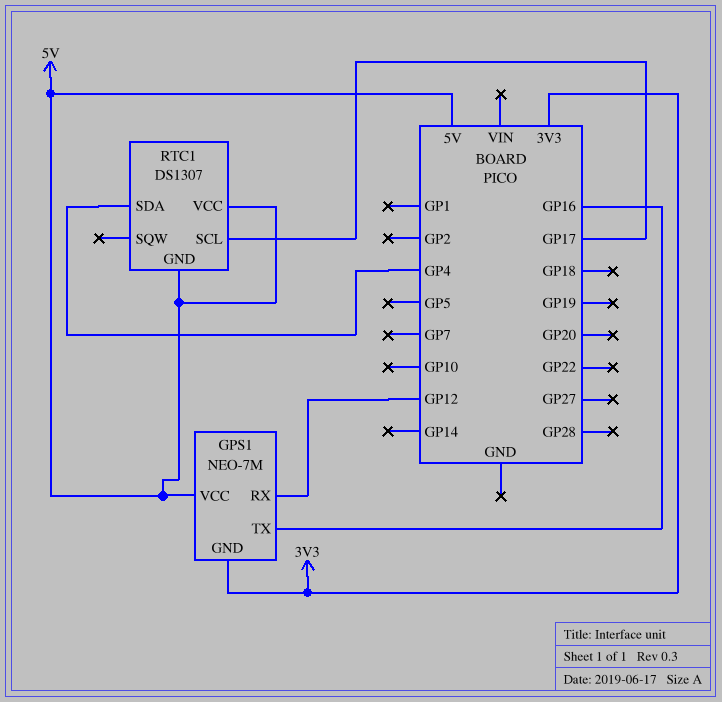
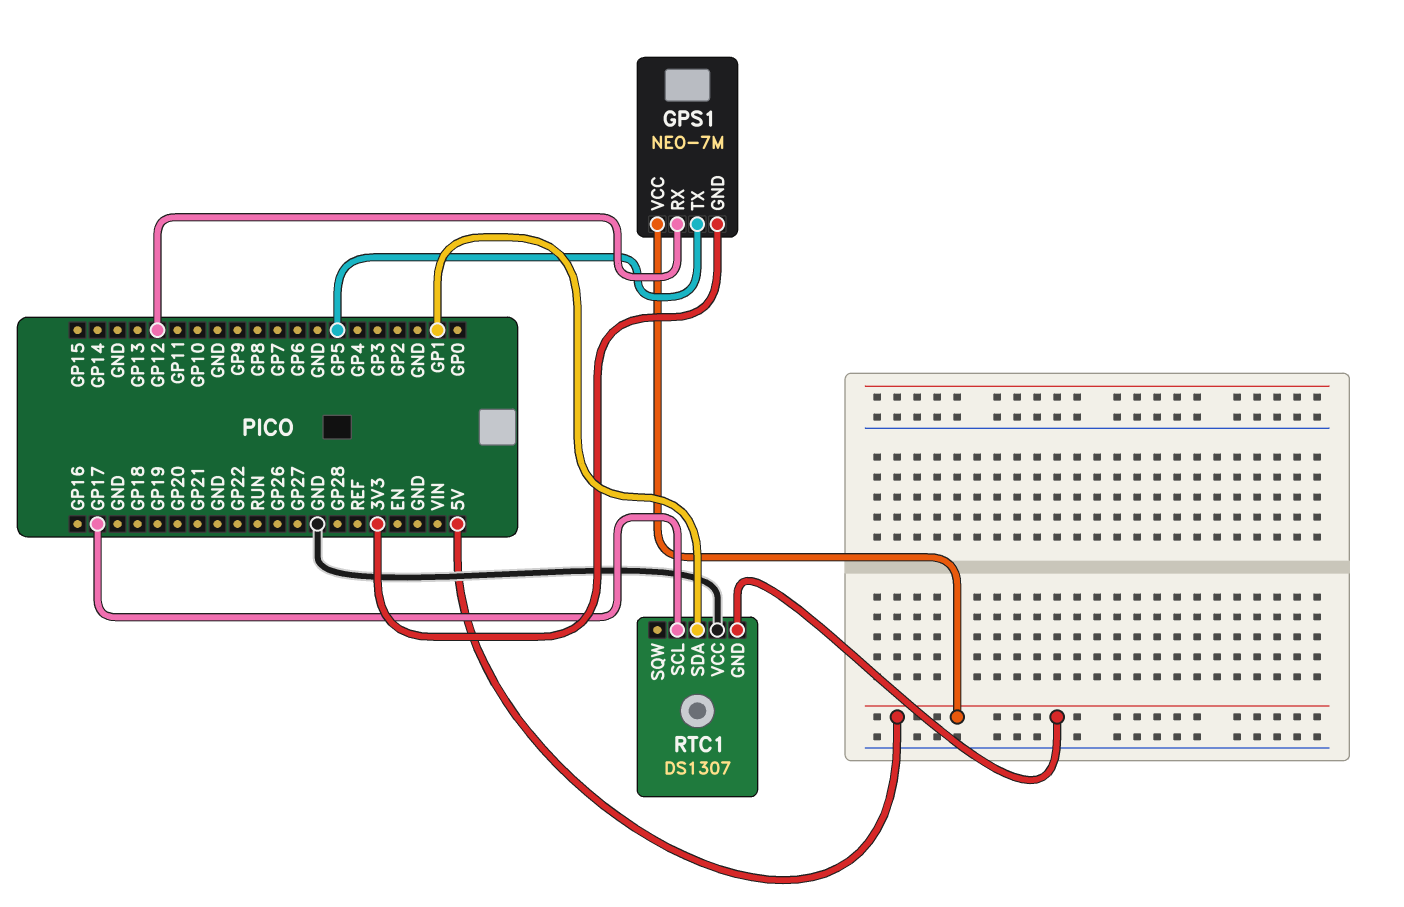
GPS1 pin TX: GP16 -> GP5
RTC1 pin SDA: GP4 -> GP1
RTC1 pin VCC: 5V -> GND

